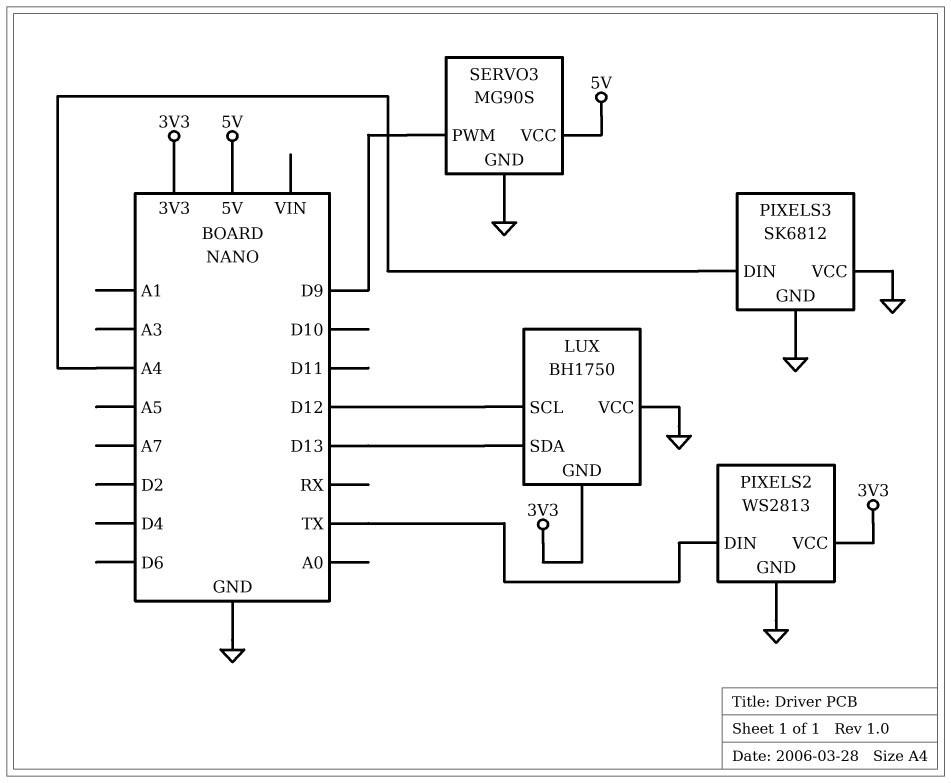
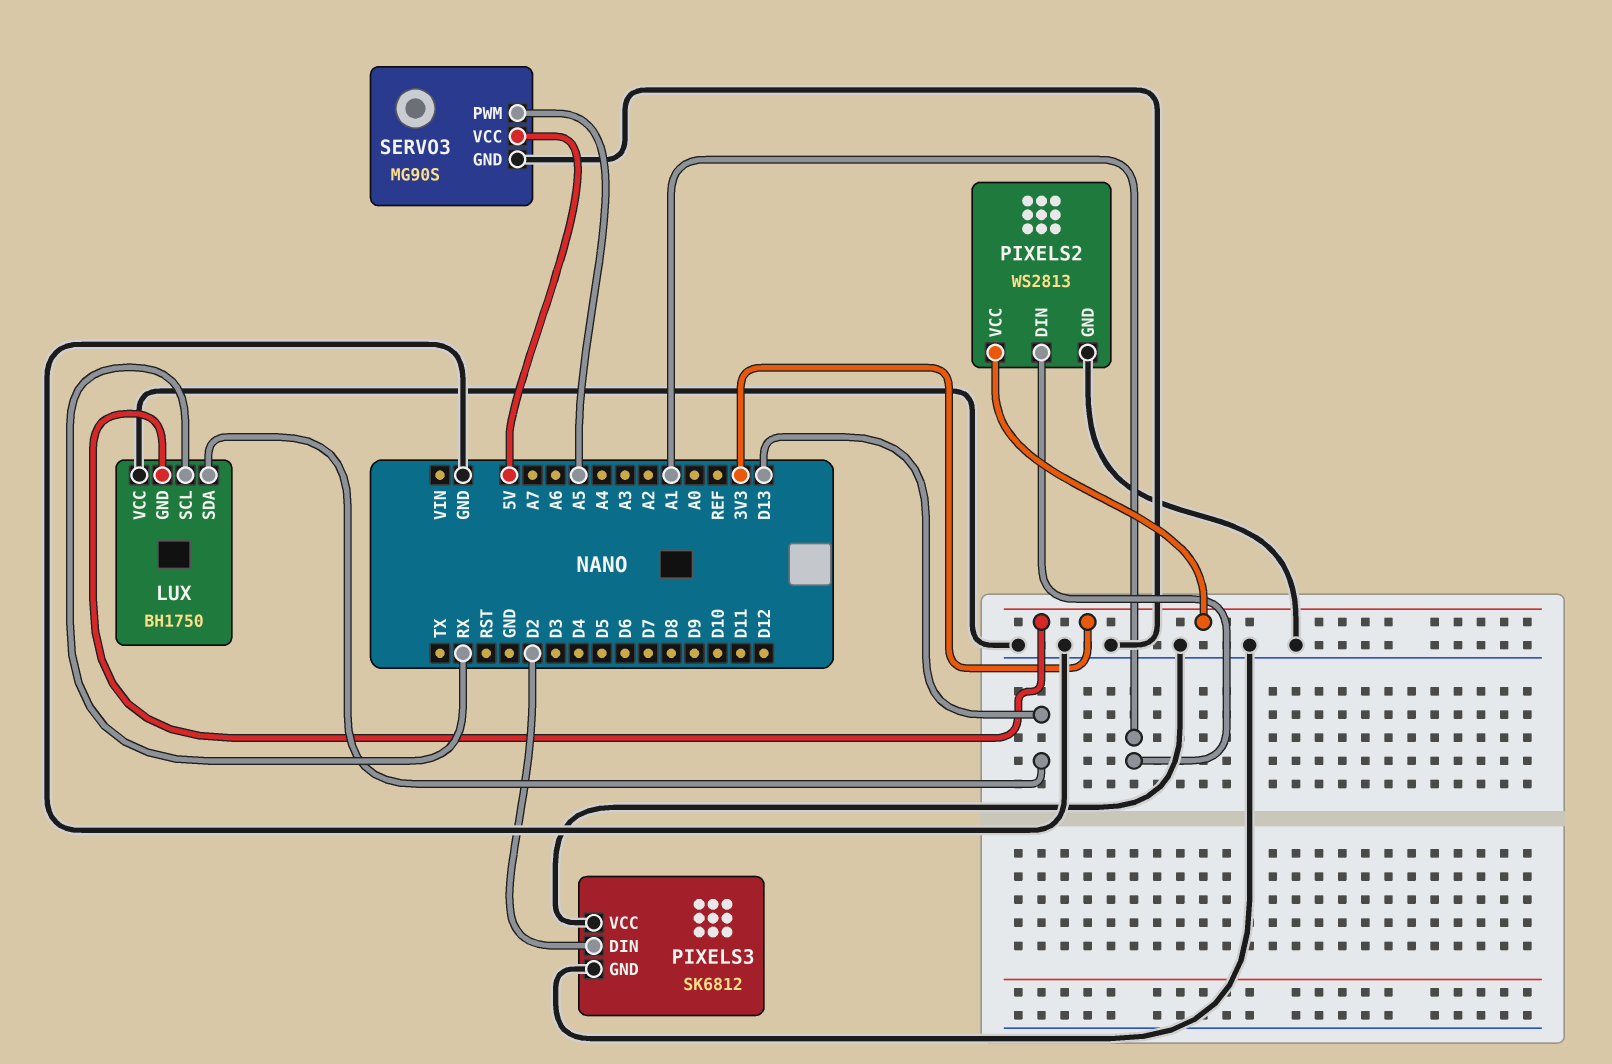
LUX pin SCL: D12 -> RX
PIXELS2 pin DIN: TX -> A1
PIXELS3 pin DIN: A4 -> D2
SERVO3 pin PWM: D9 -> A5

